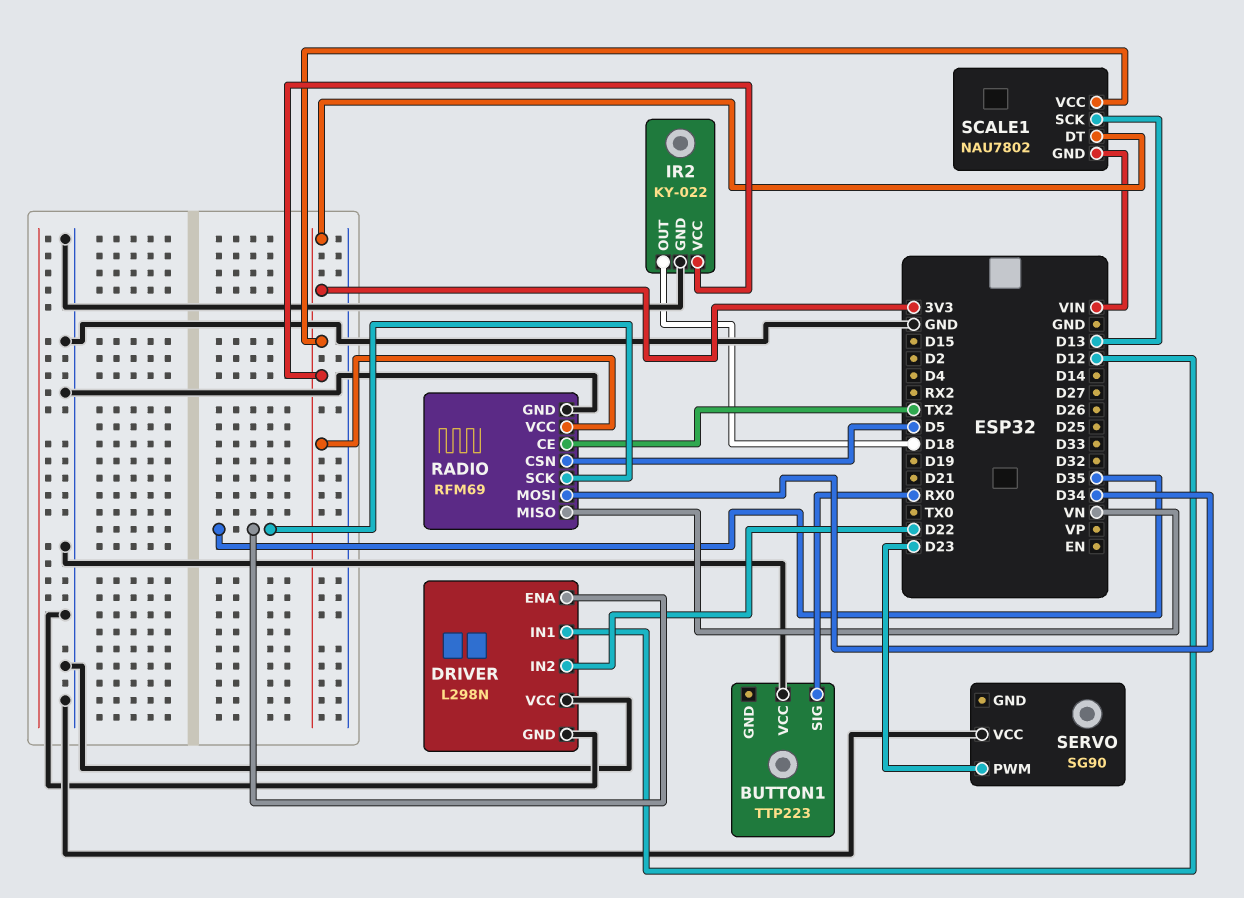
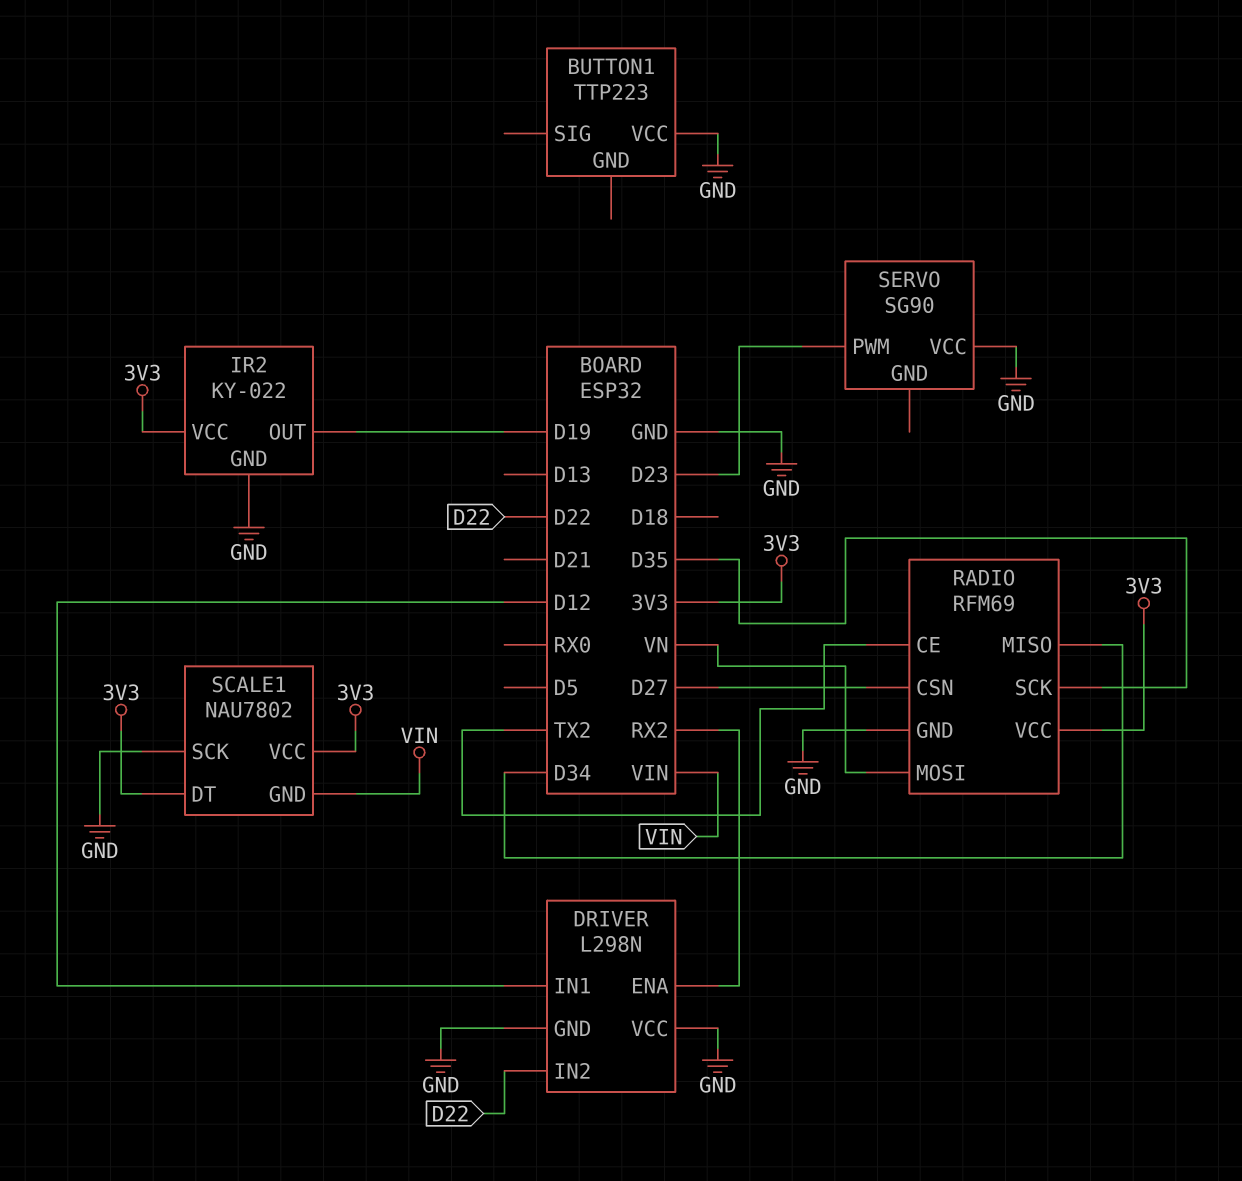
BUTTON1 pin SIG: RX0 -> none
DRIVER pin ENA: D35 -> RX2
IR2 pin OUT: D18 -> D19
RADIO pin CSN: D5 -> D27
RADIO pin MISO: VN -> D34
RADIO pin MOSI: D34 -> VN
SCALE1 pin SCK: D13 -> GND

